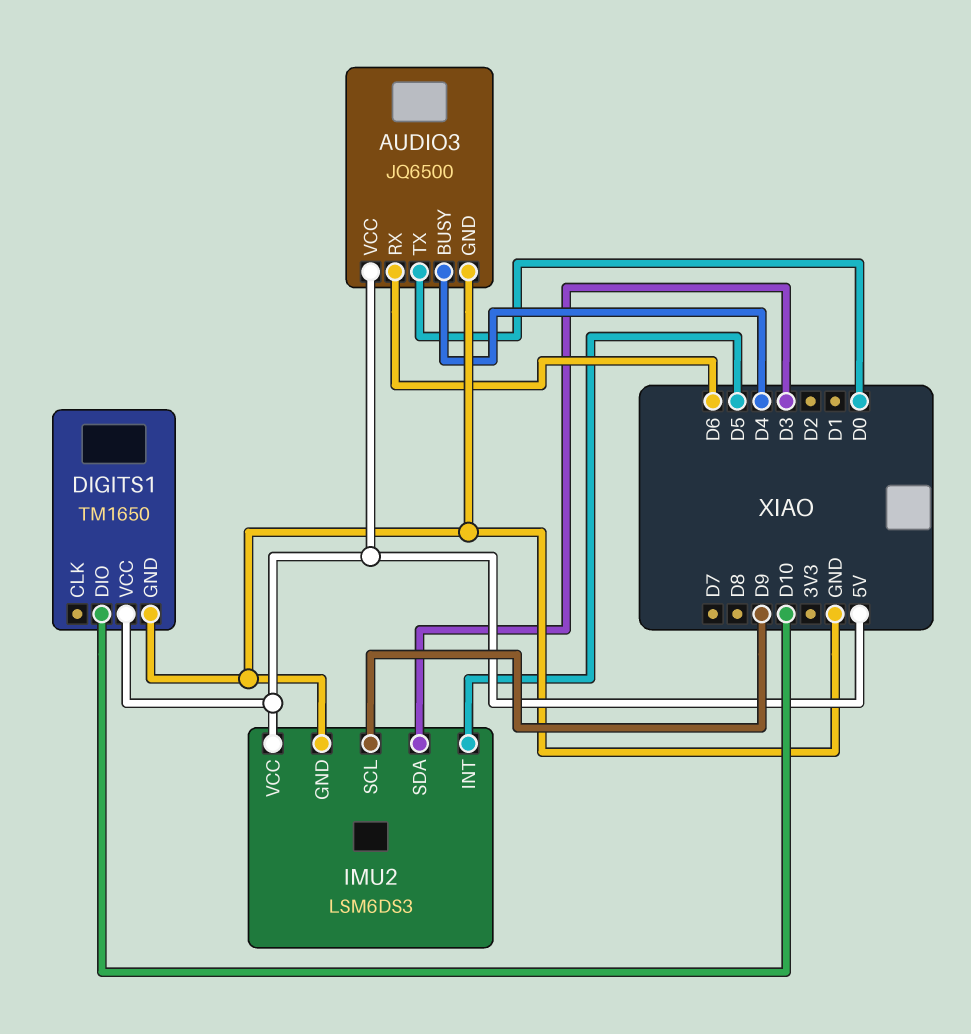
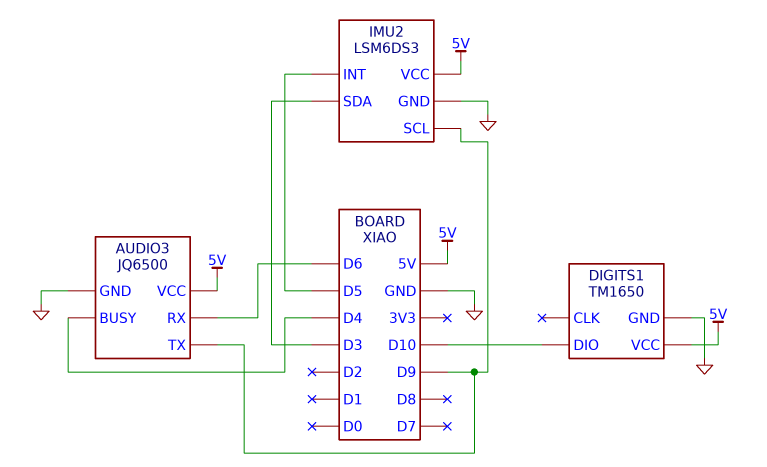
AUDIO3 pin TX: D0 -> D9

